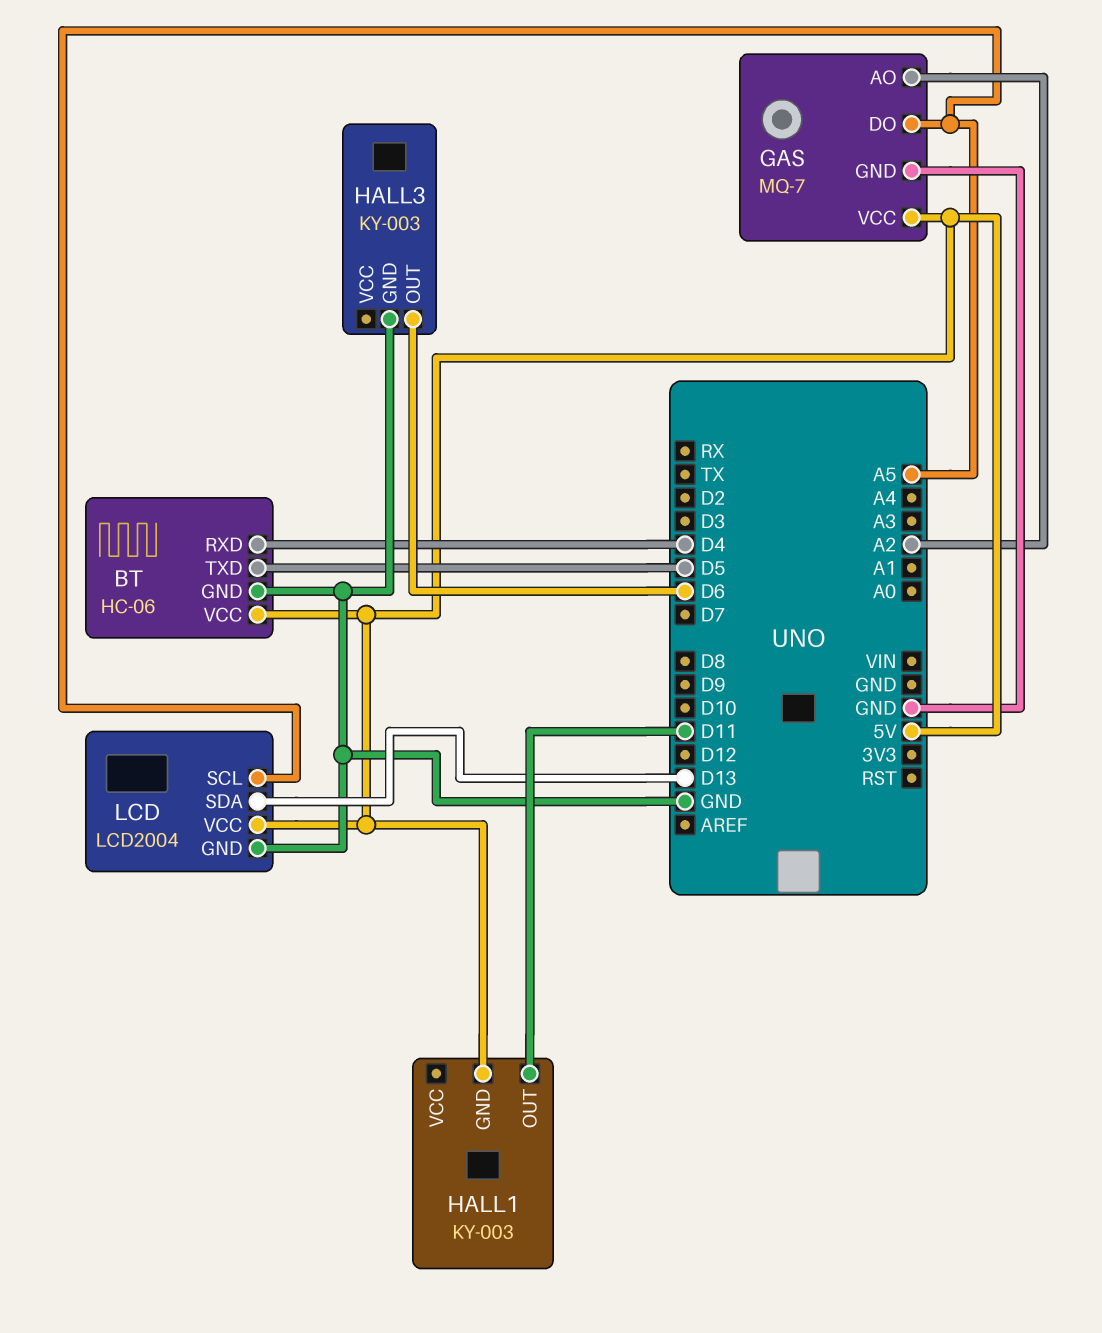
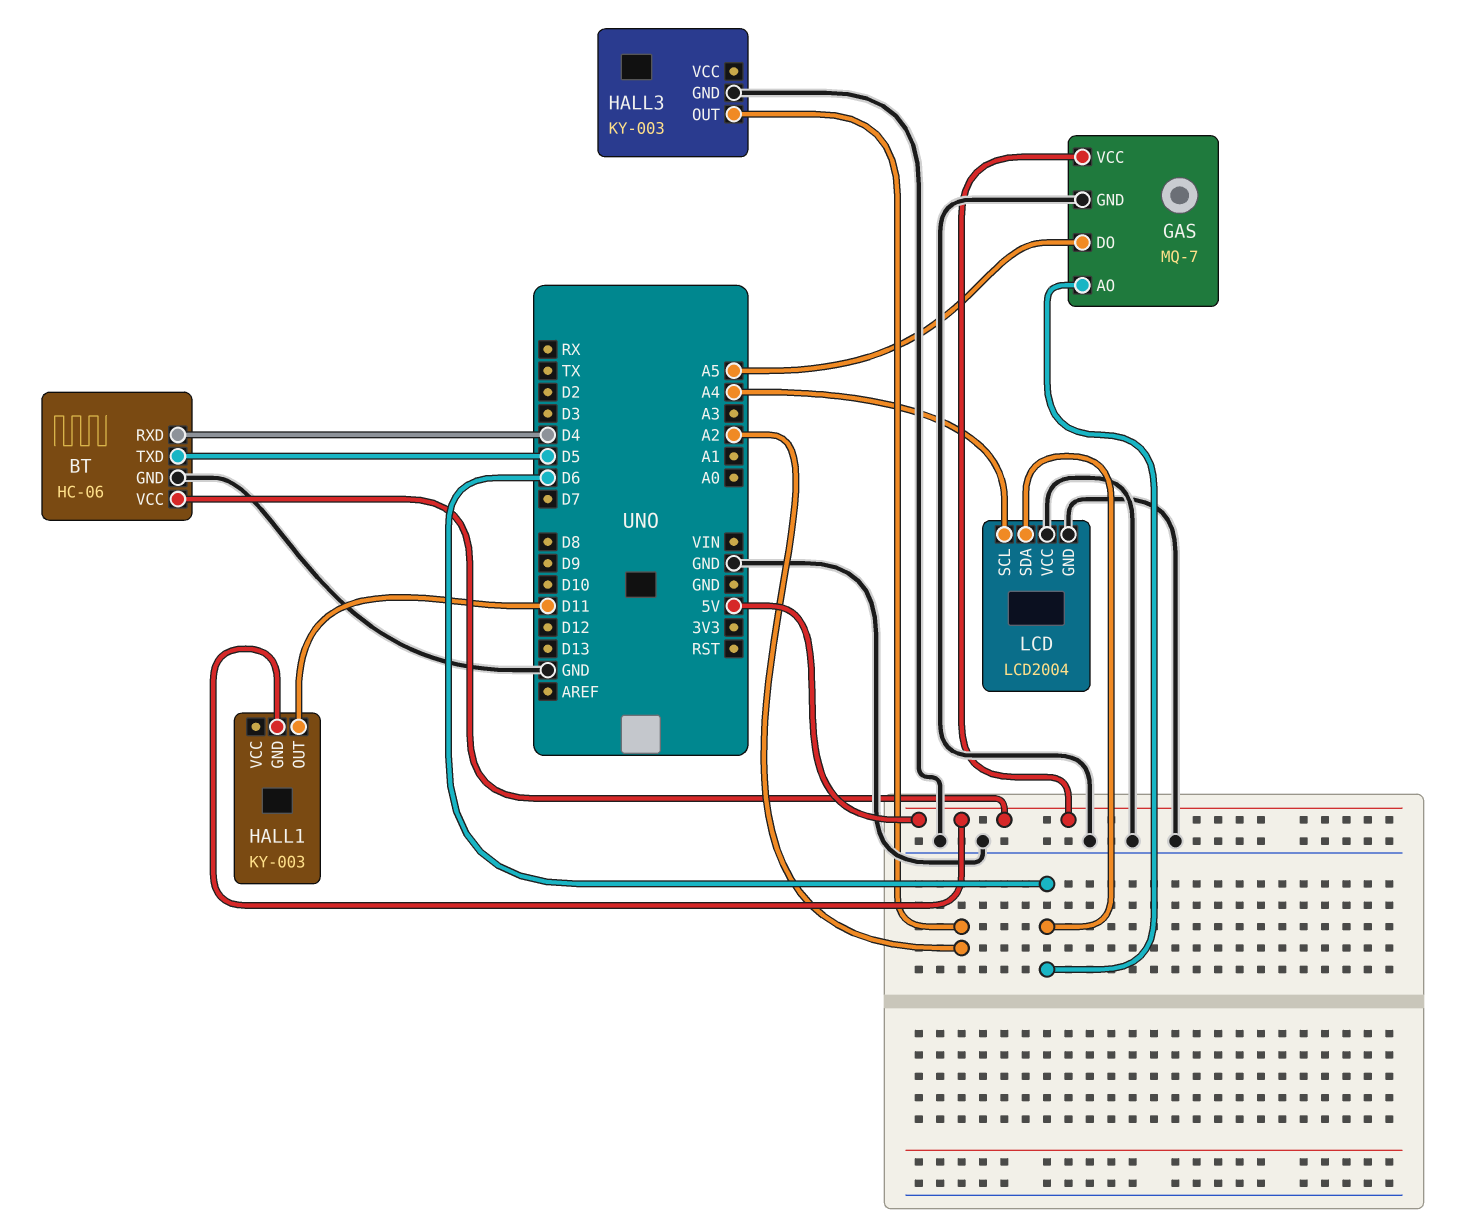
GAS pin AO: A2 -> D6
HALL3 pin OUT: D6 -> A2
LCD pin SCL: A5 -> A4
LCD pin SDA: D13 -> D6
LCD pin VCC: 5V -> GND

